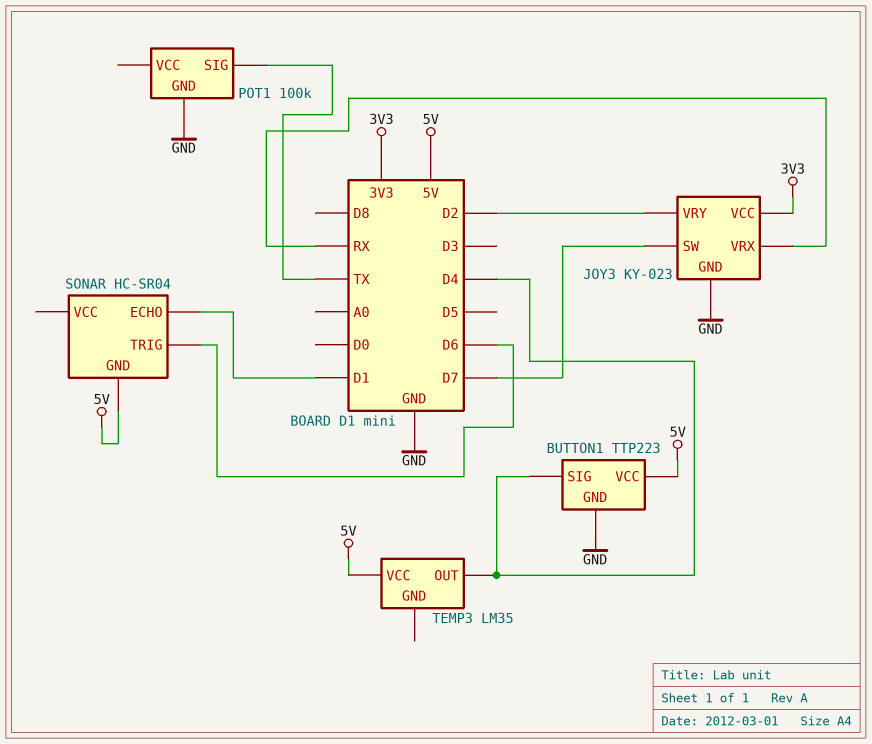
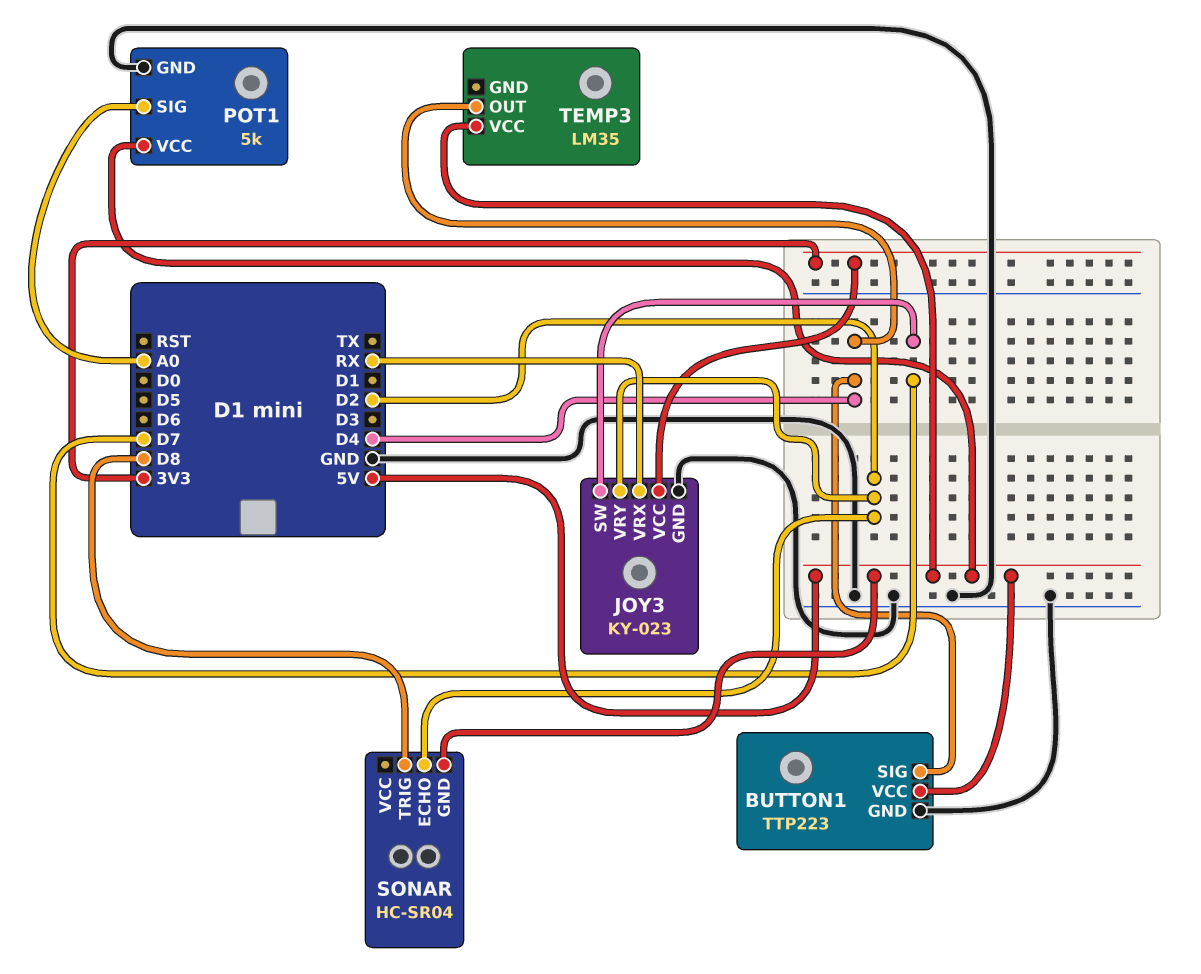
POT1: 100k -> 5k
POT1 pin SIG: TX -> A0
POT1 pin VCC: none -> 5V
SONAR pin ECHO: D1 -> D2
SONAR pin TRIG: D6 -> D8

